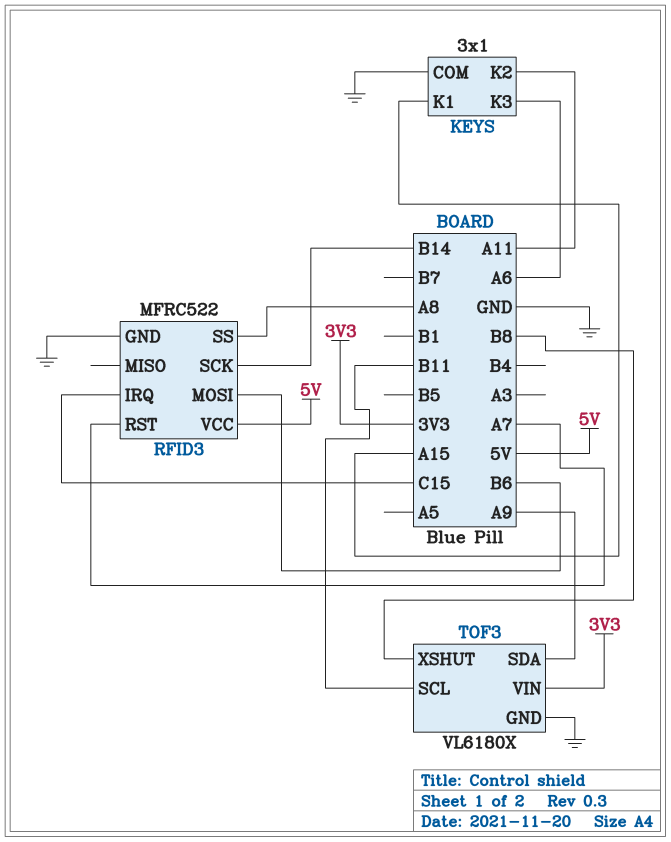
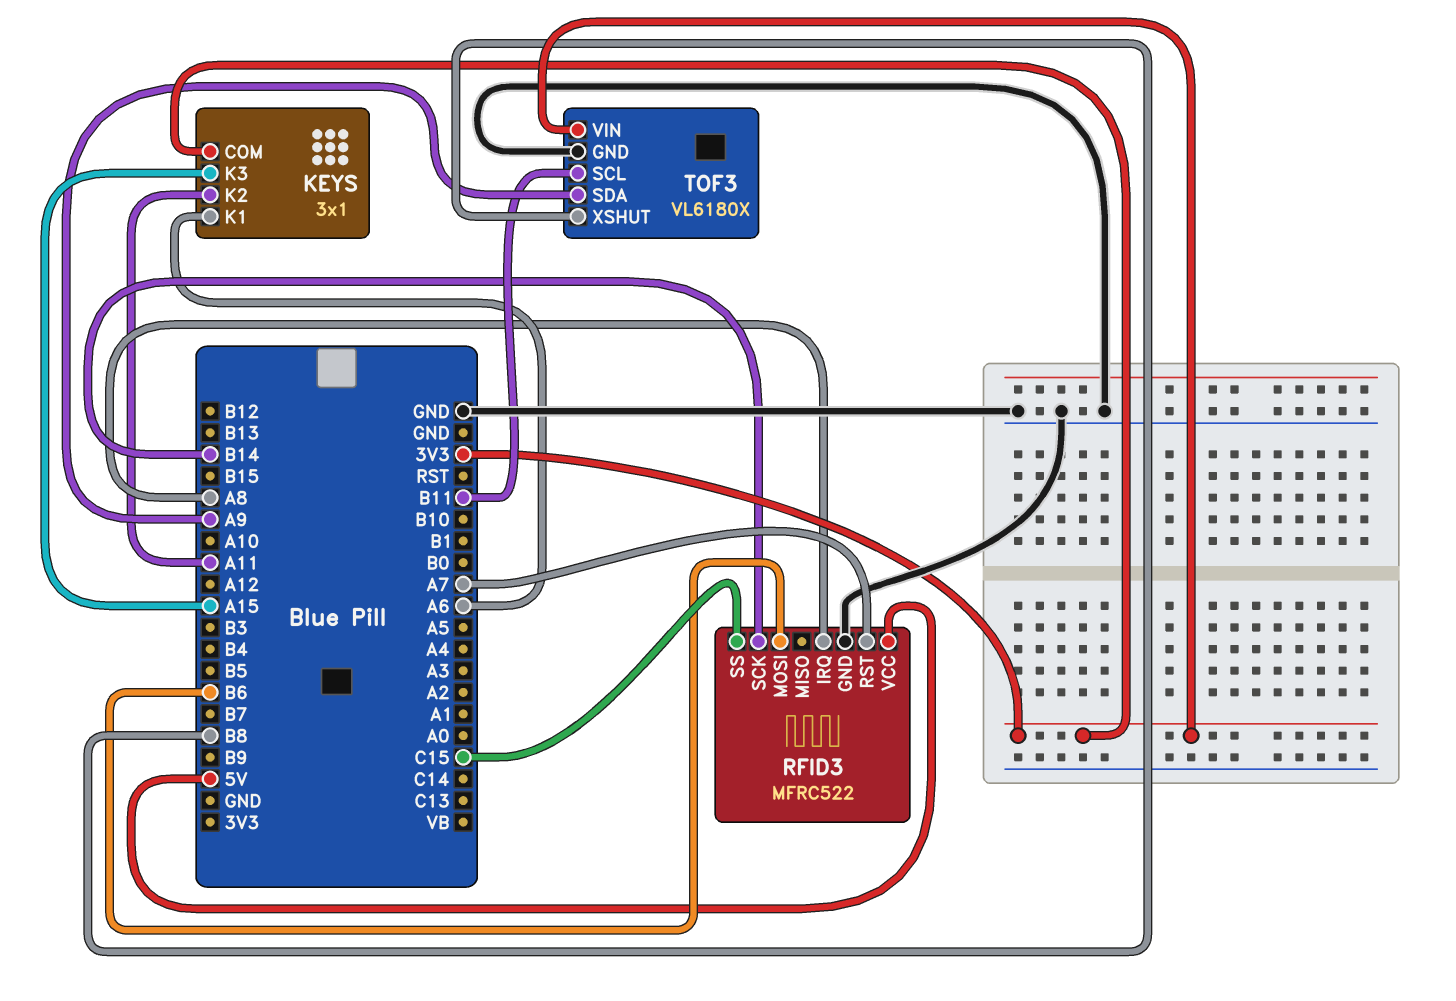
KEYS pin COM: GND -> 3V3
KEYS pin K1: A15 -> A6
KEYS pin K3: A6 -> A15
RFID3 pin IRQ: C15 -> A8
RFID3 pin SS: A8 -> C15

